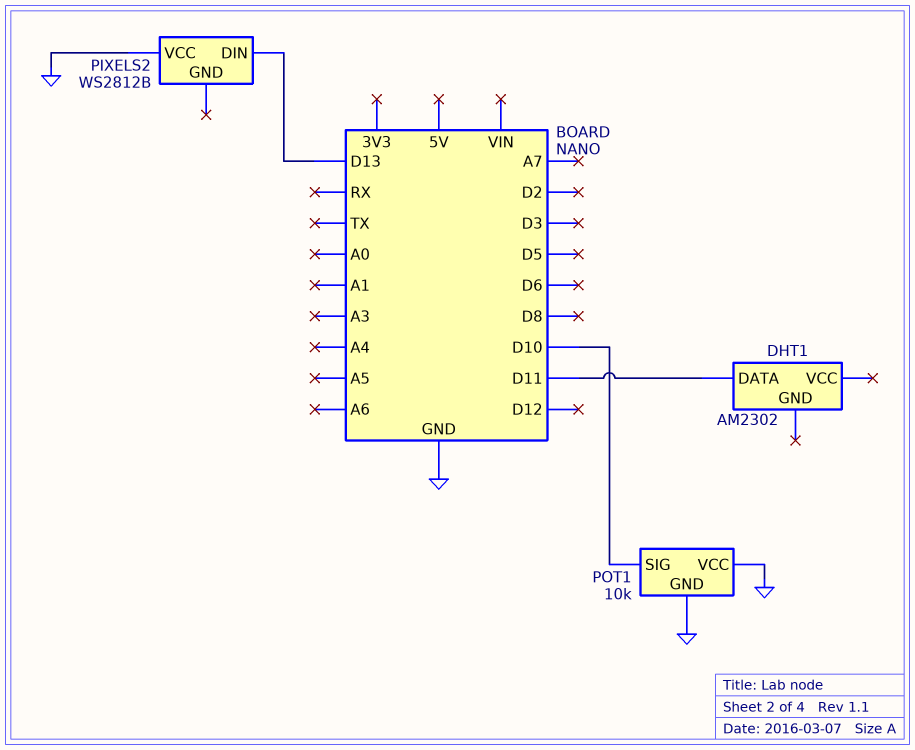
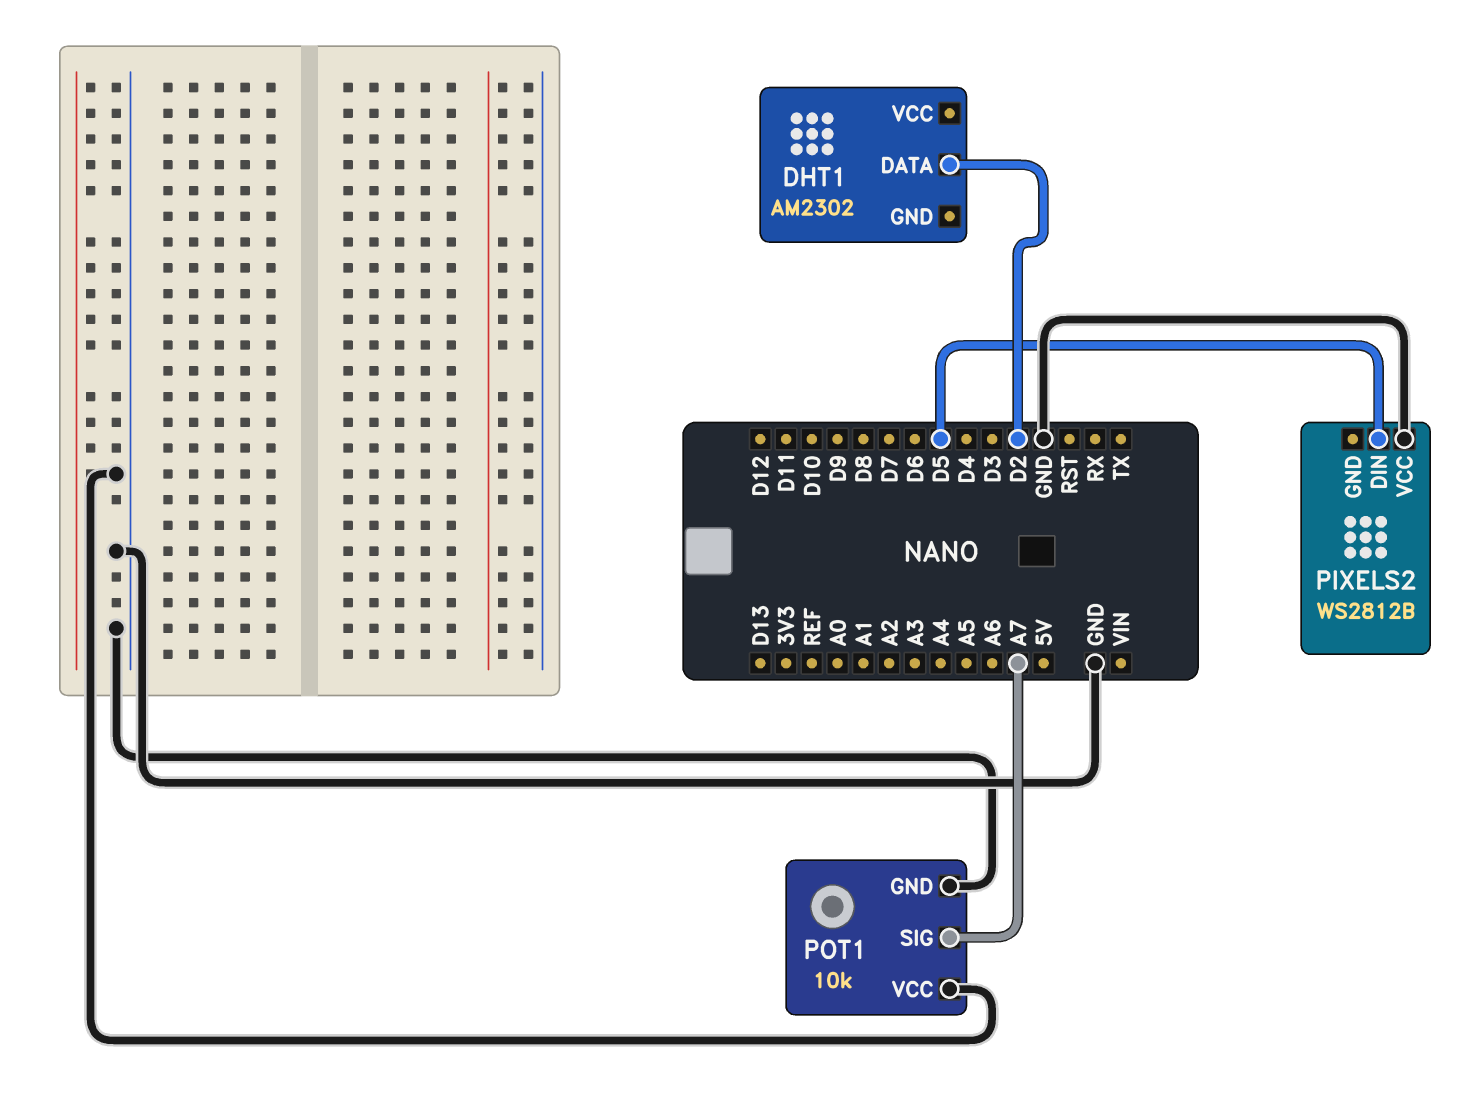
DHT1 pin DATA: D11 -> D2
PIXELS2 pin DIN: D13 -> D5
POT1 pin SIG: D10 -> A7

